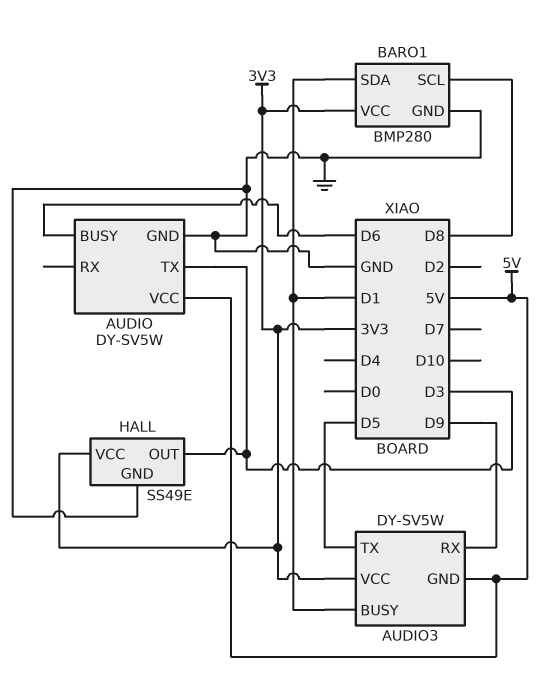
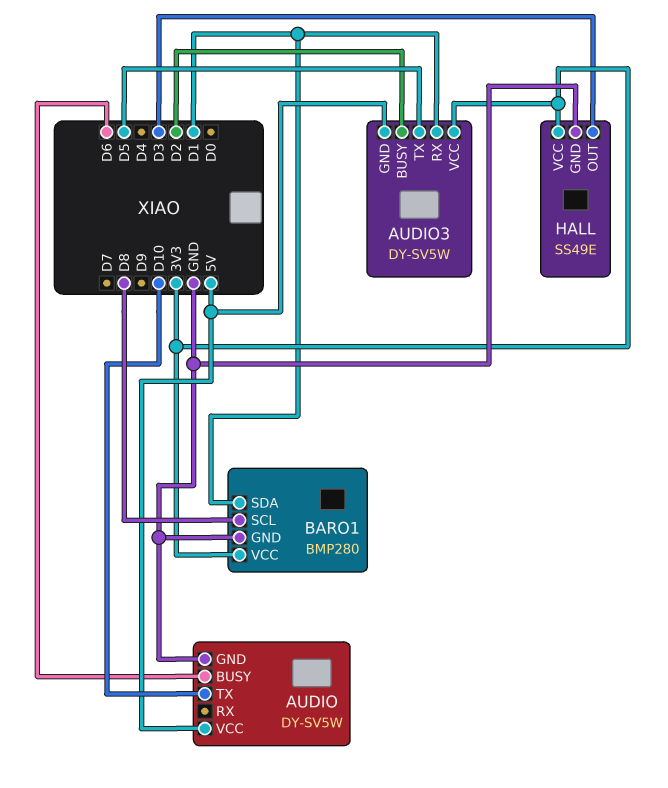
AUDIO pin TX: D3 -> D10
AUDIO3 pin BUSY: D1 -> D2
AUDIO3 pin RX: D9 -> D1

